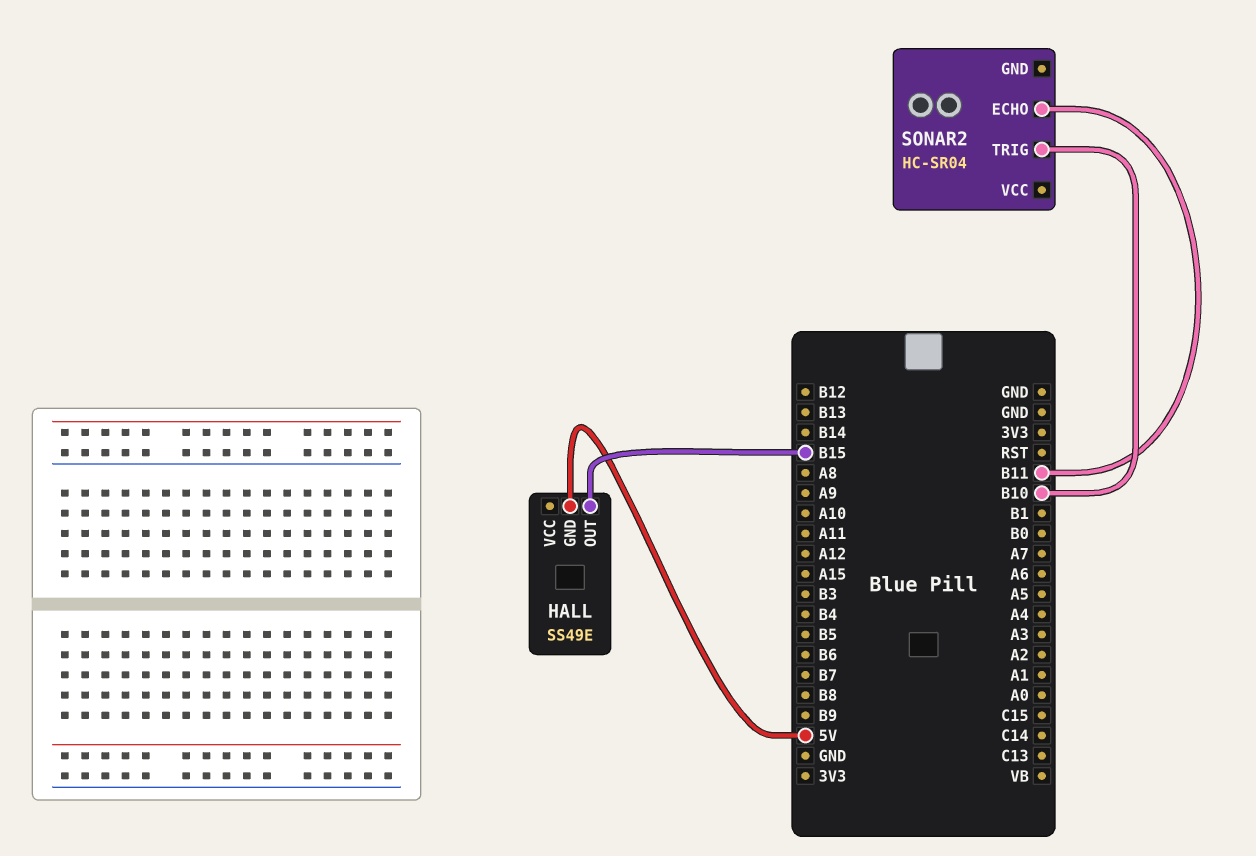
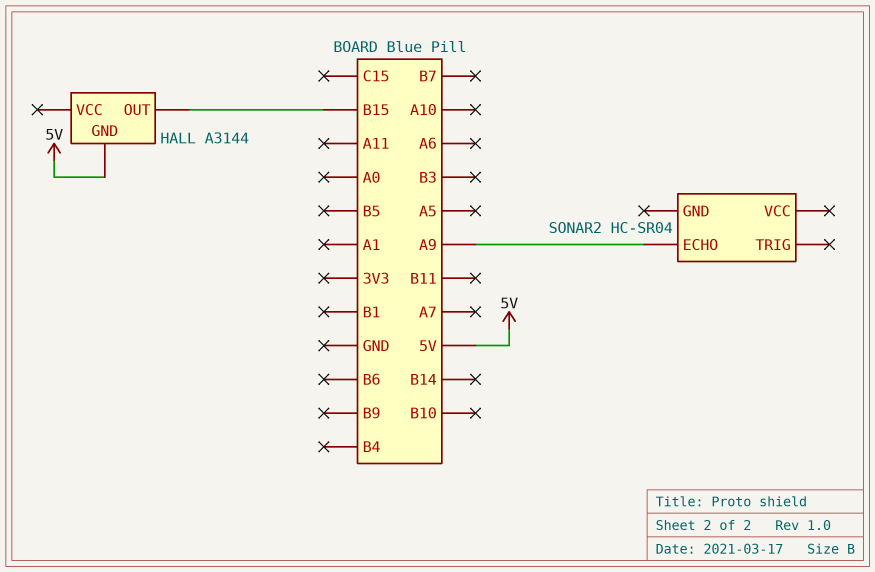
HALL: SS49E -> A3144
SONAR2 pin ECHO: B11 -> A9
SONAR2 pin TRIG: B10 -> none

